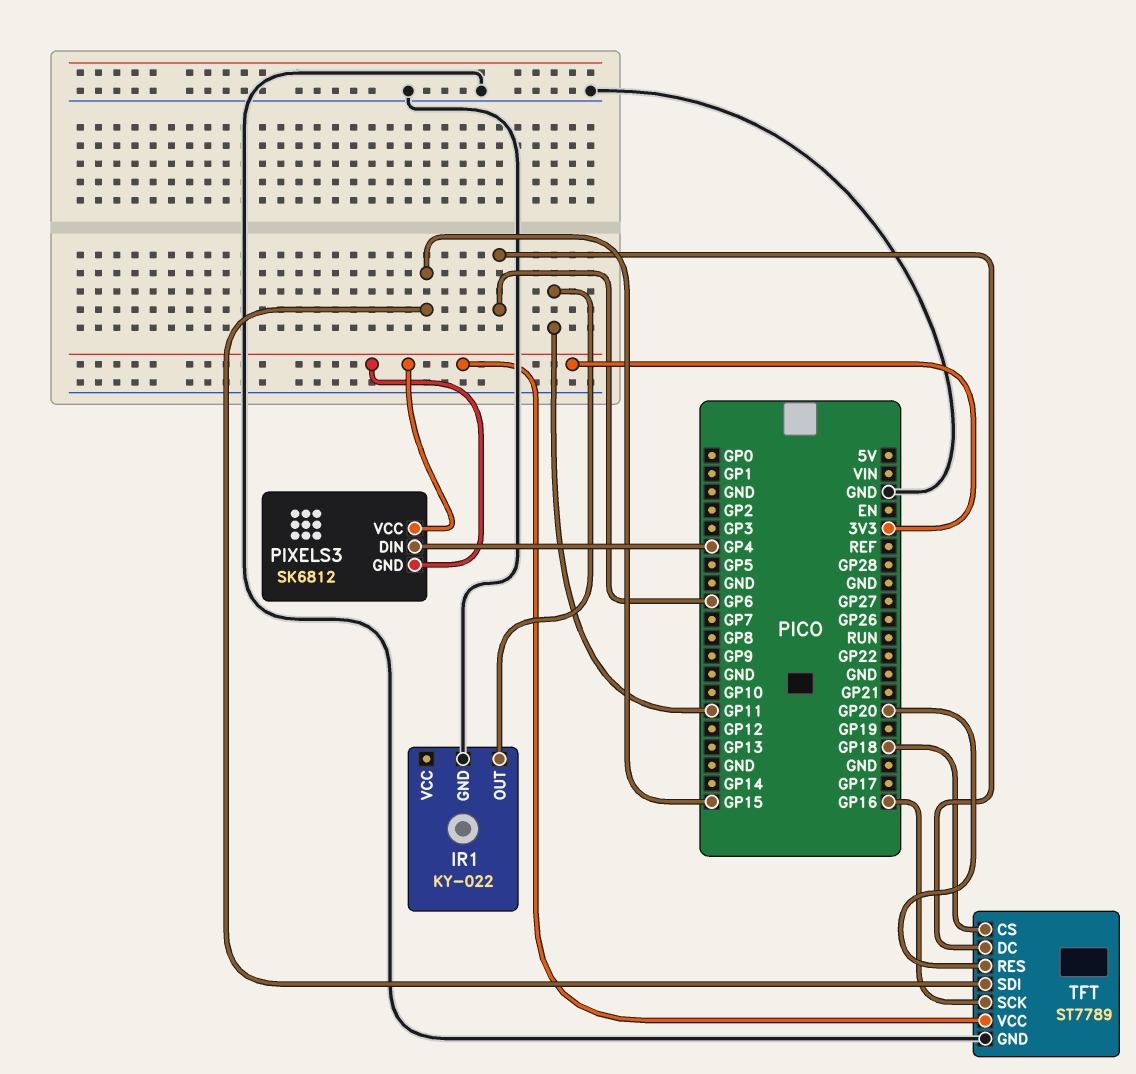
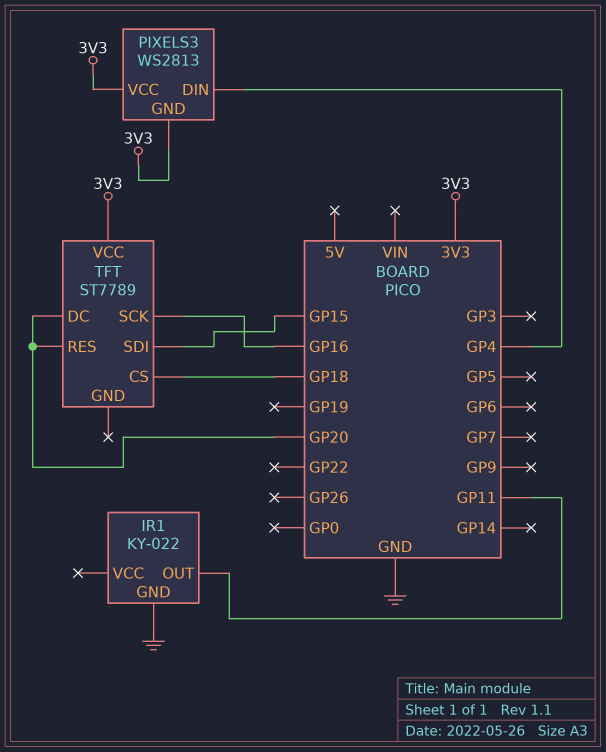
PIXELS3: SK6812 -> WS2813
TFT pin DC: GP6 -> GP20
TFT pin GND: GND -> none

